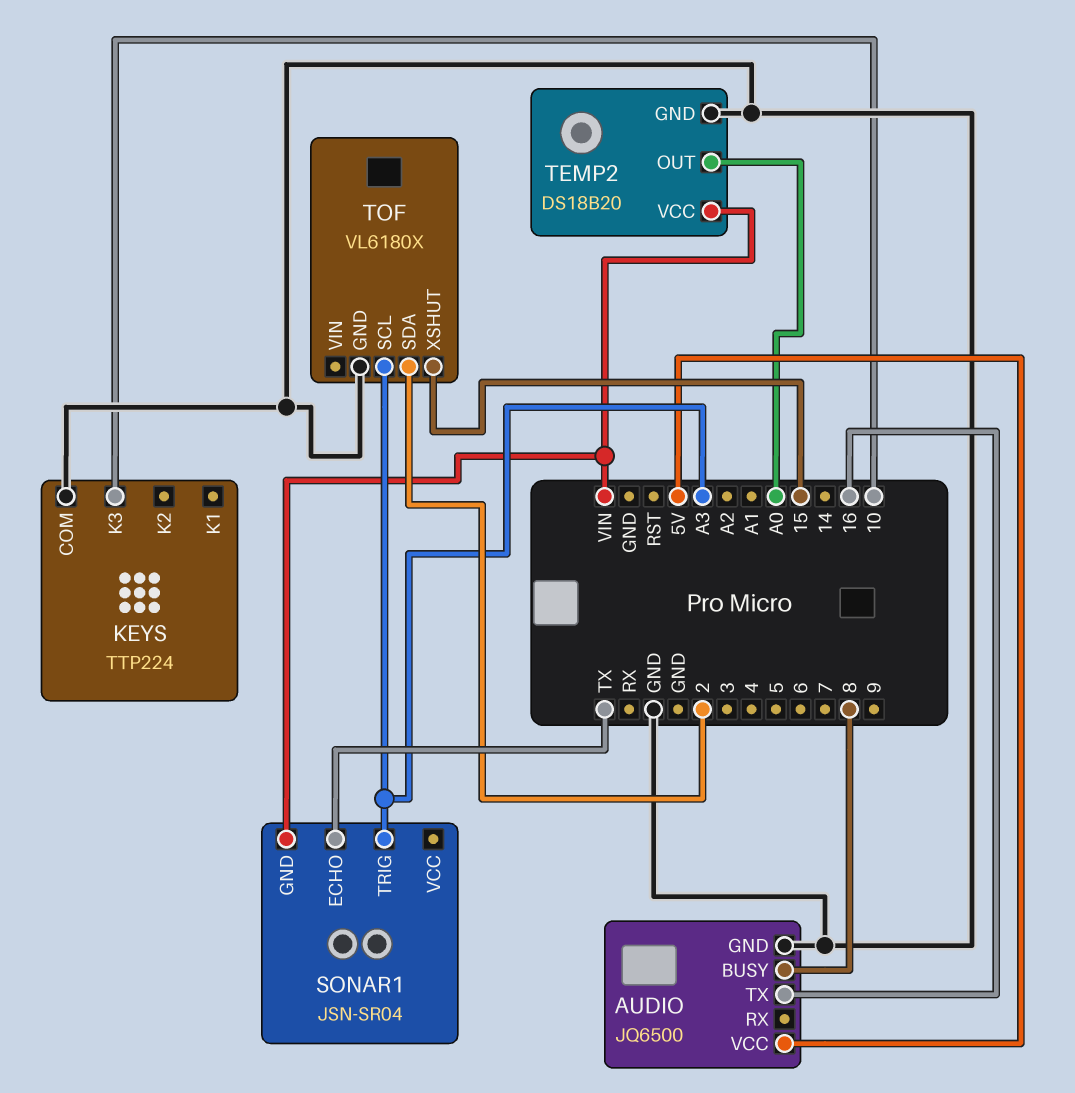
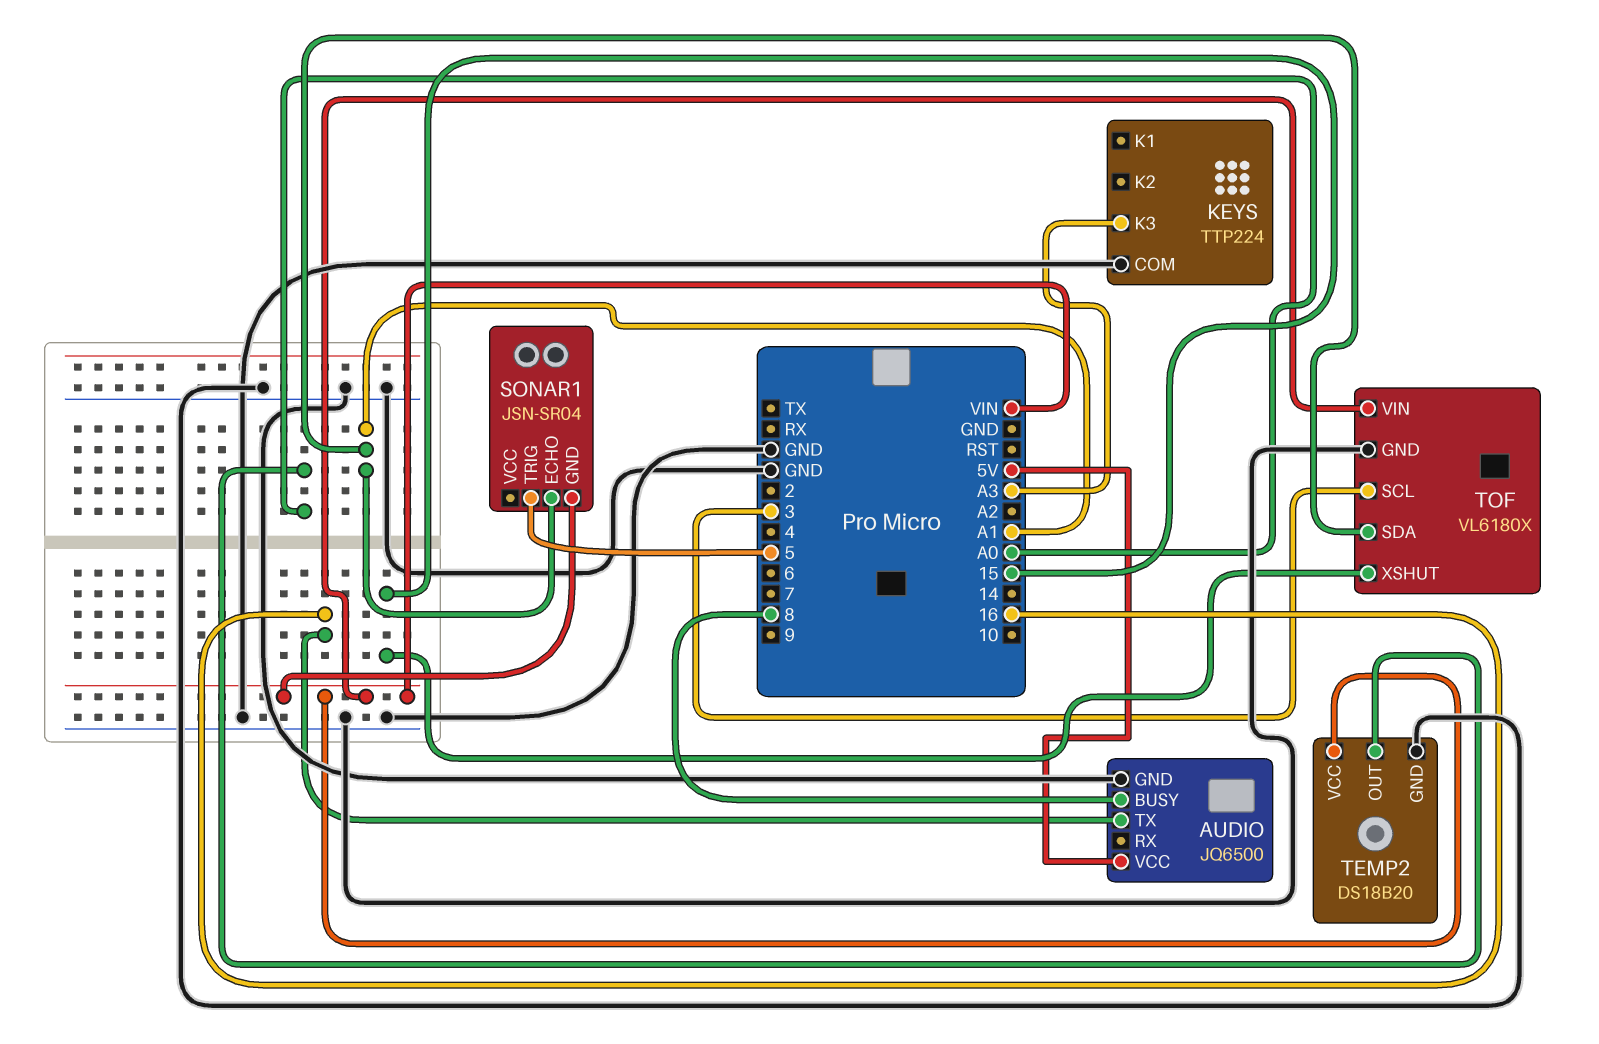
KEYS pin K3: 10 -> A3
SONAR1 pin ECHO: TX -> A1
SONAR1 pin TRIG: A3 -> 5
TOF pin SCL: A3 -> 3
TOF pin SDA: 2 -> A1
TOF pin VIN: none -> VIN

